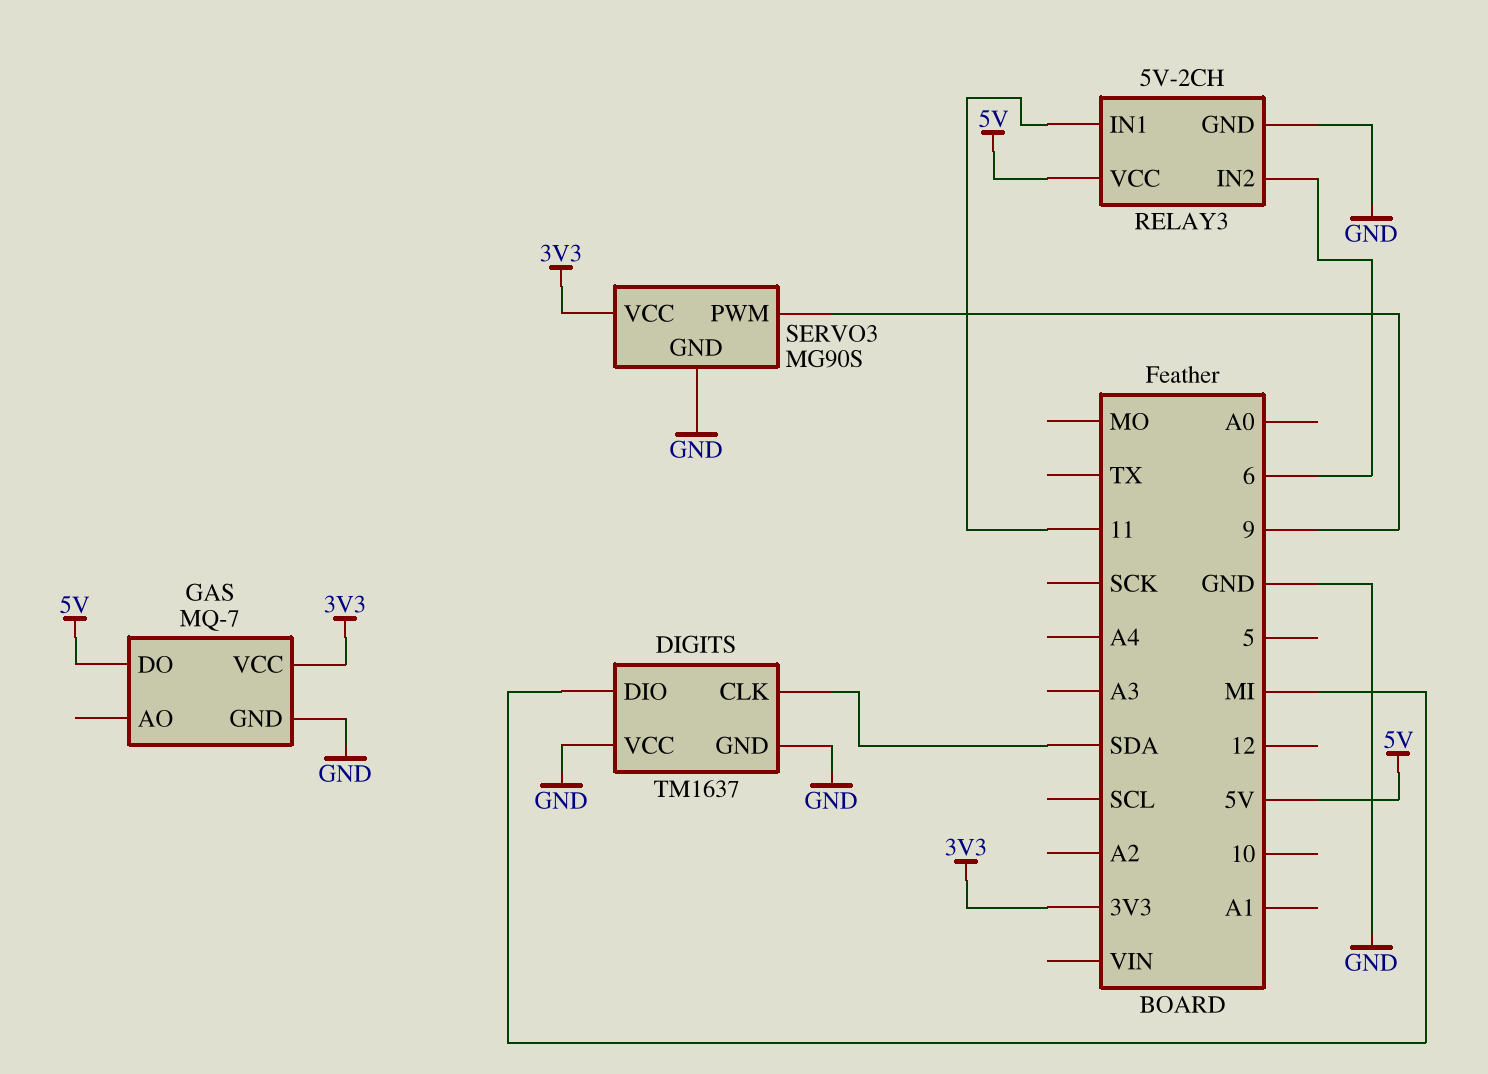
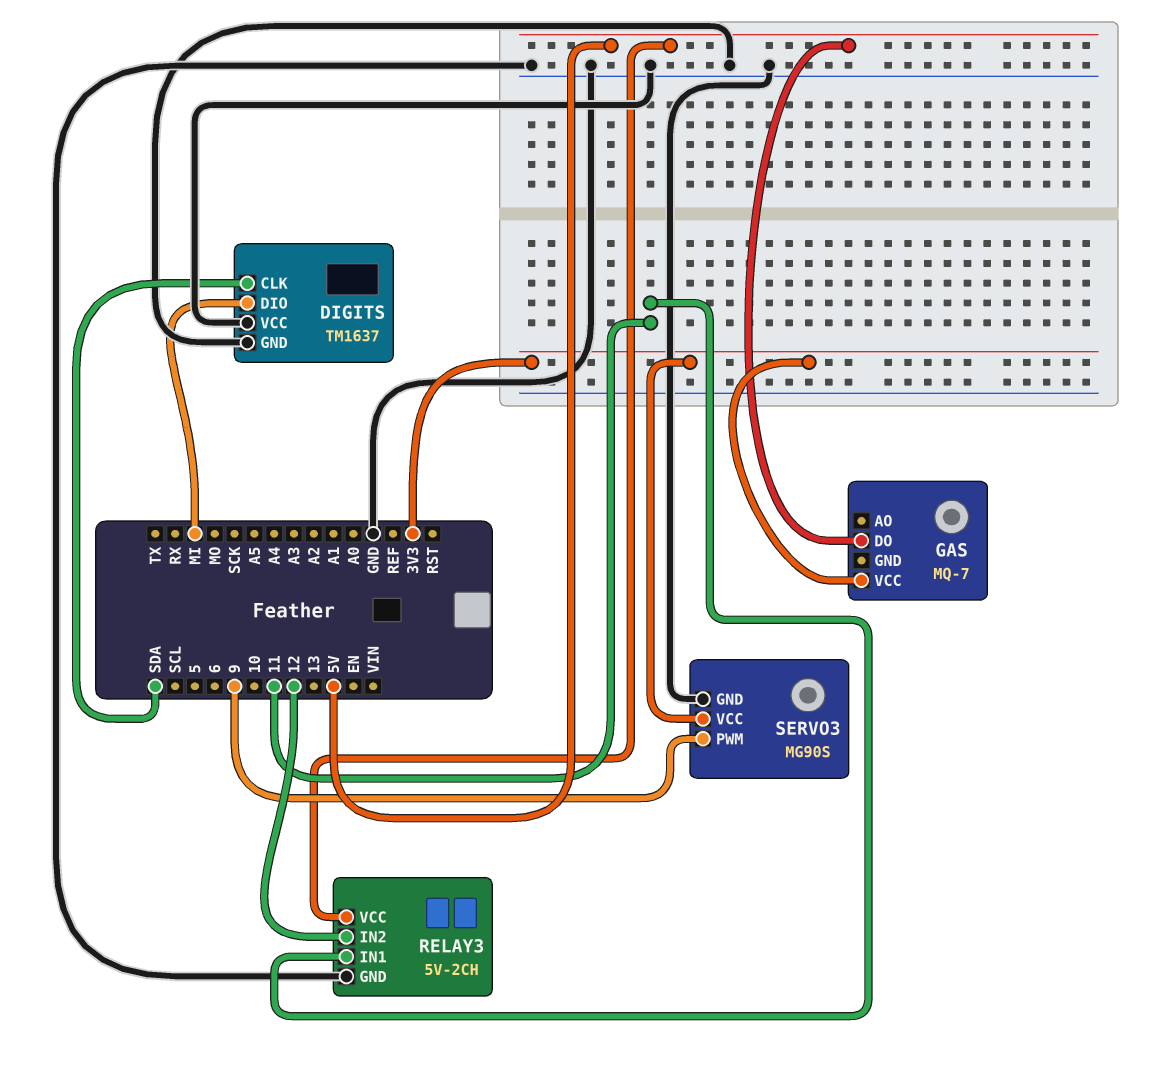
GAS pin GND: GND -> none
RELAY3 pin IN2: 6 -> 12

